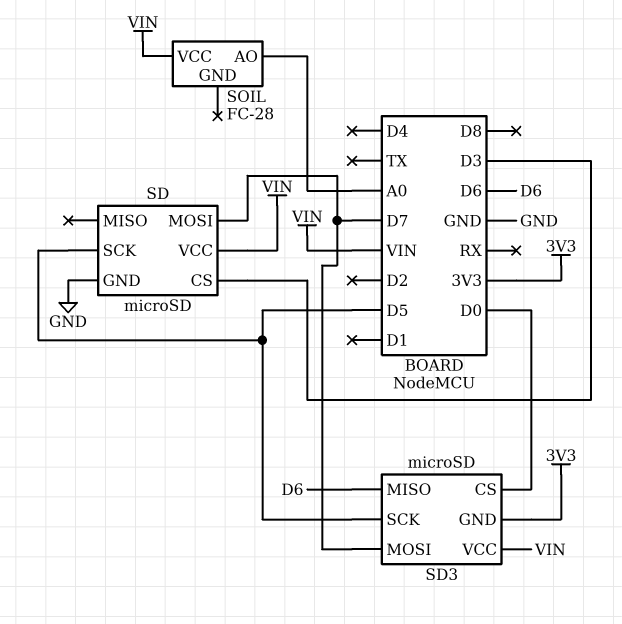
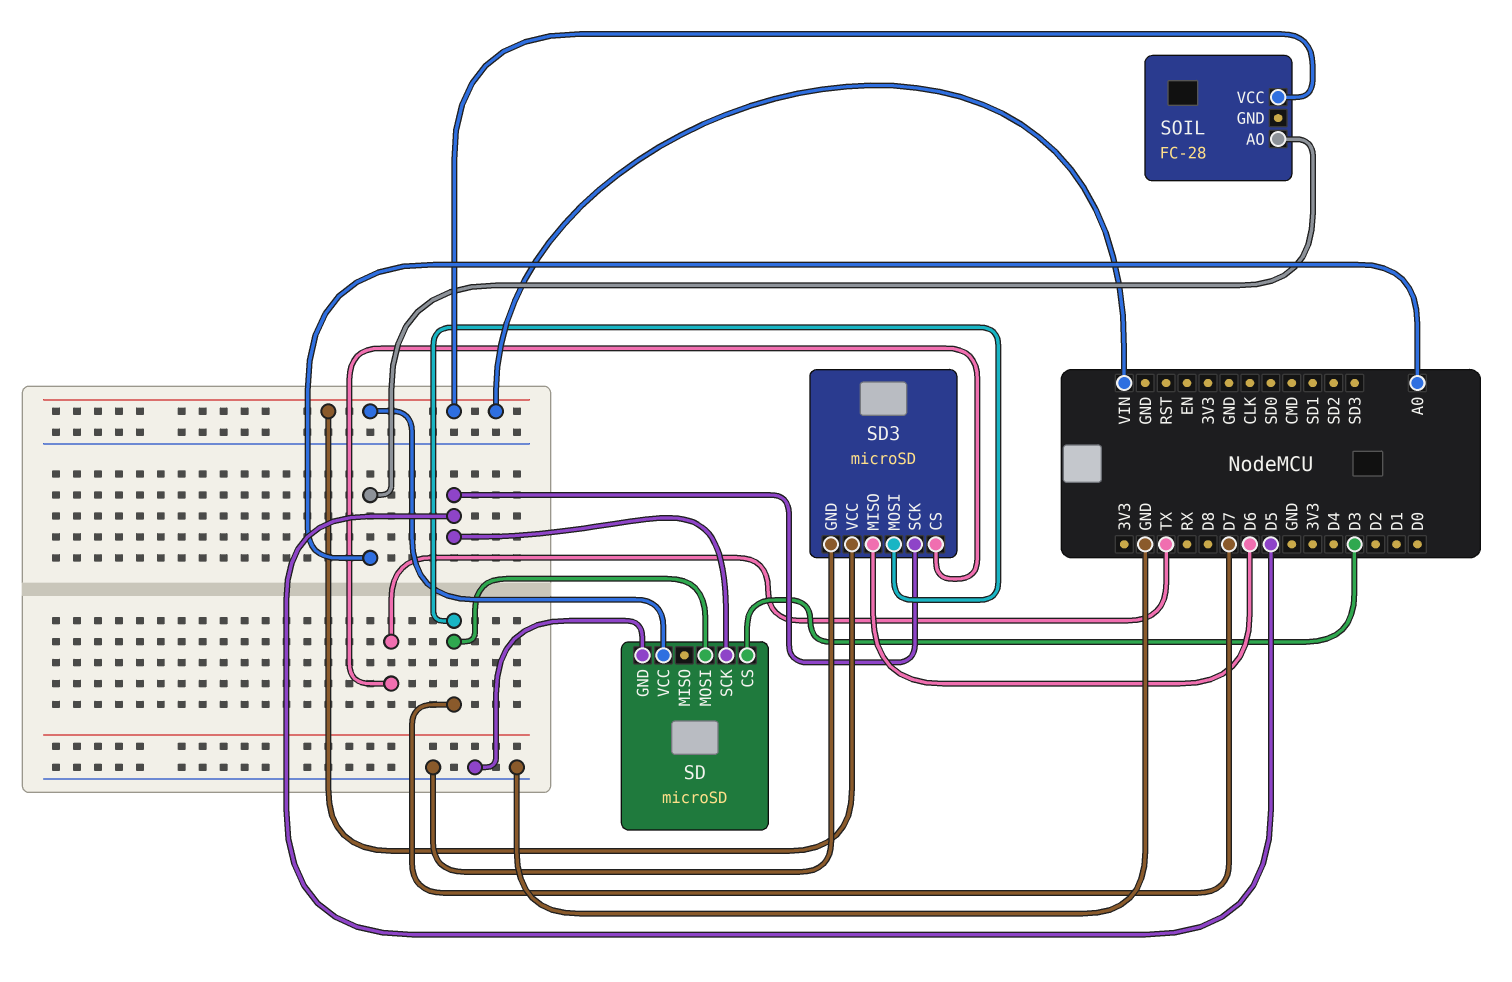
SD3 pin CS: D0 -> TX
SD3 pin GND: 3V3 -> GND

